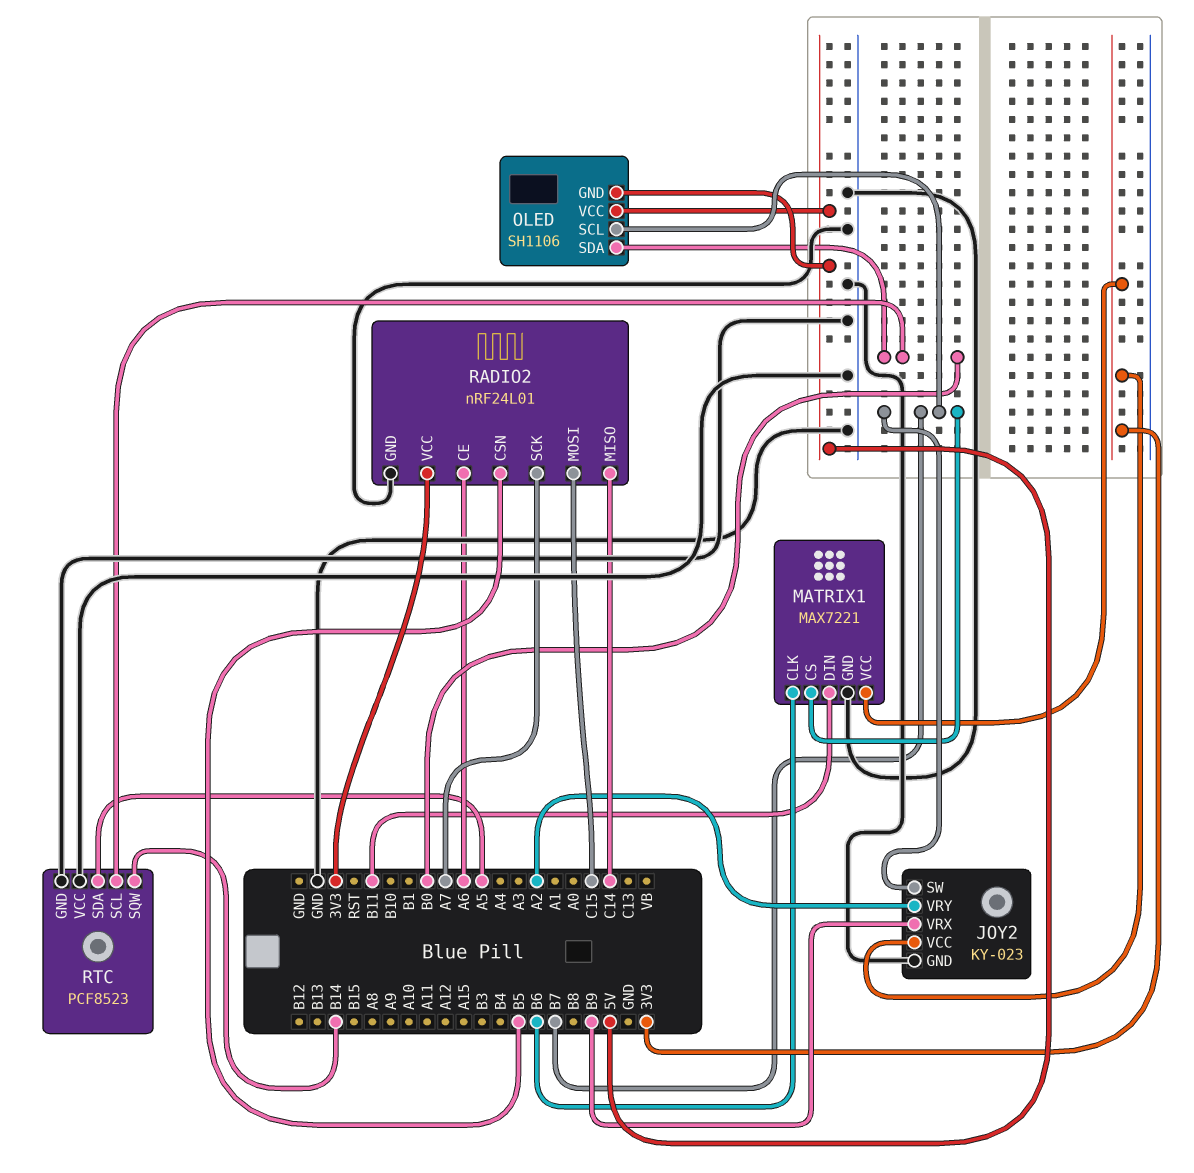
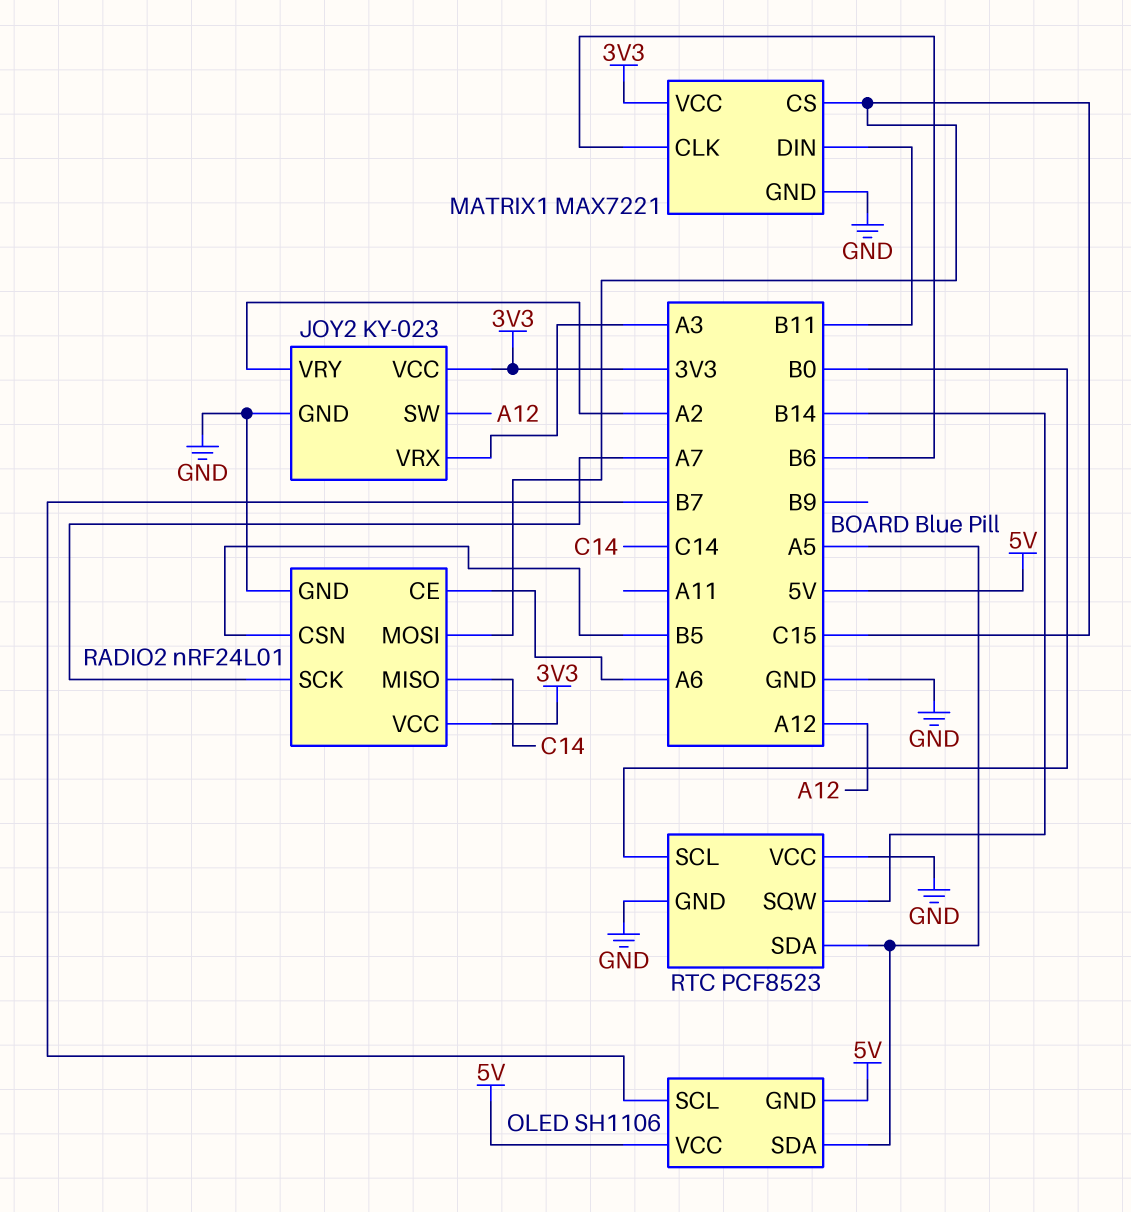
JOY2 pin SW: B7 -> A12
JOY2 pin VRX: B9 -> A3
MATRIX1 pin CS: B7 -> C15
OLED pin SDA: B0 -> A5

